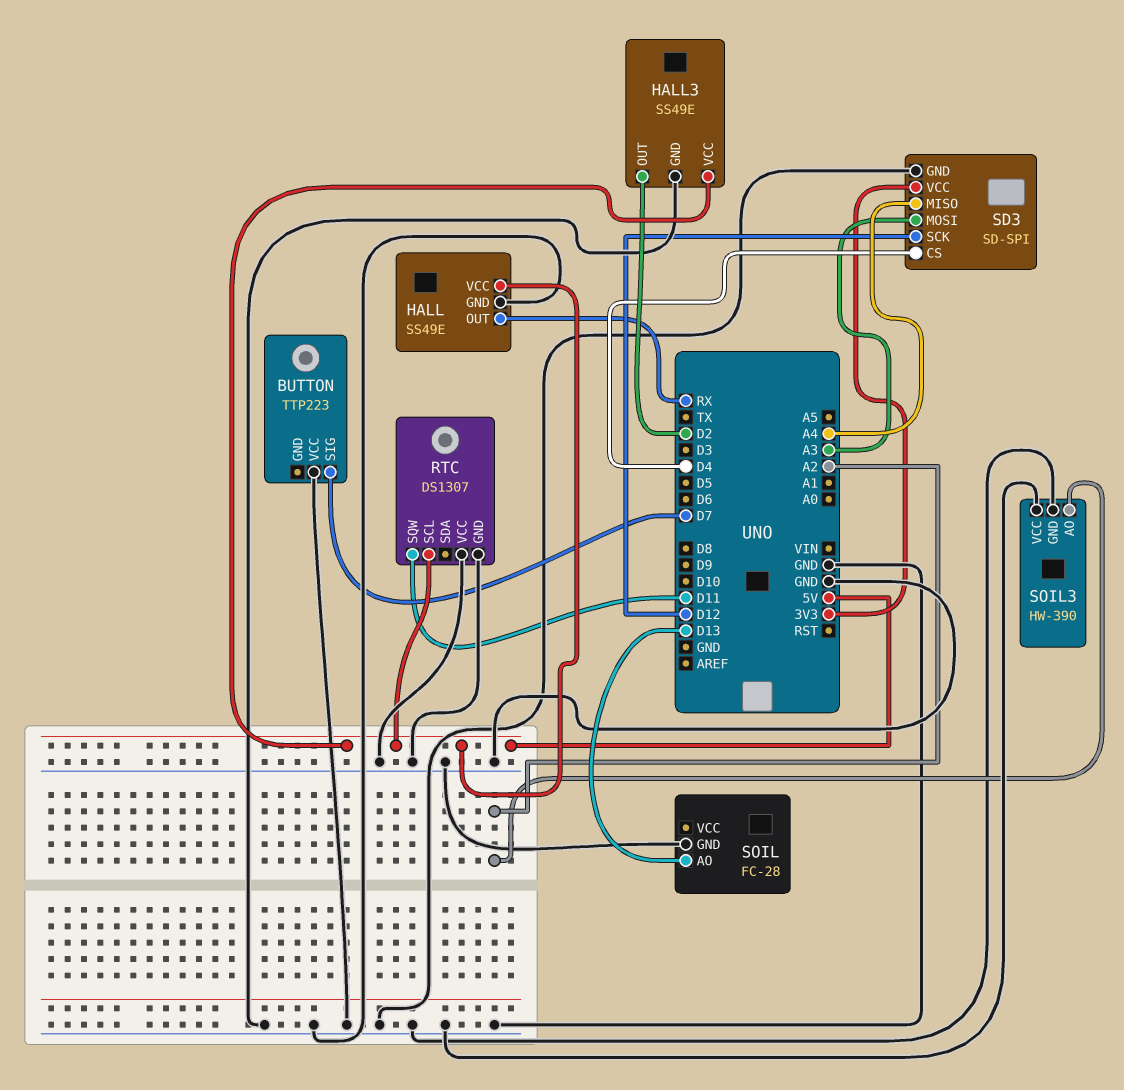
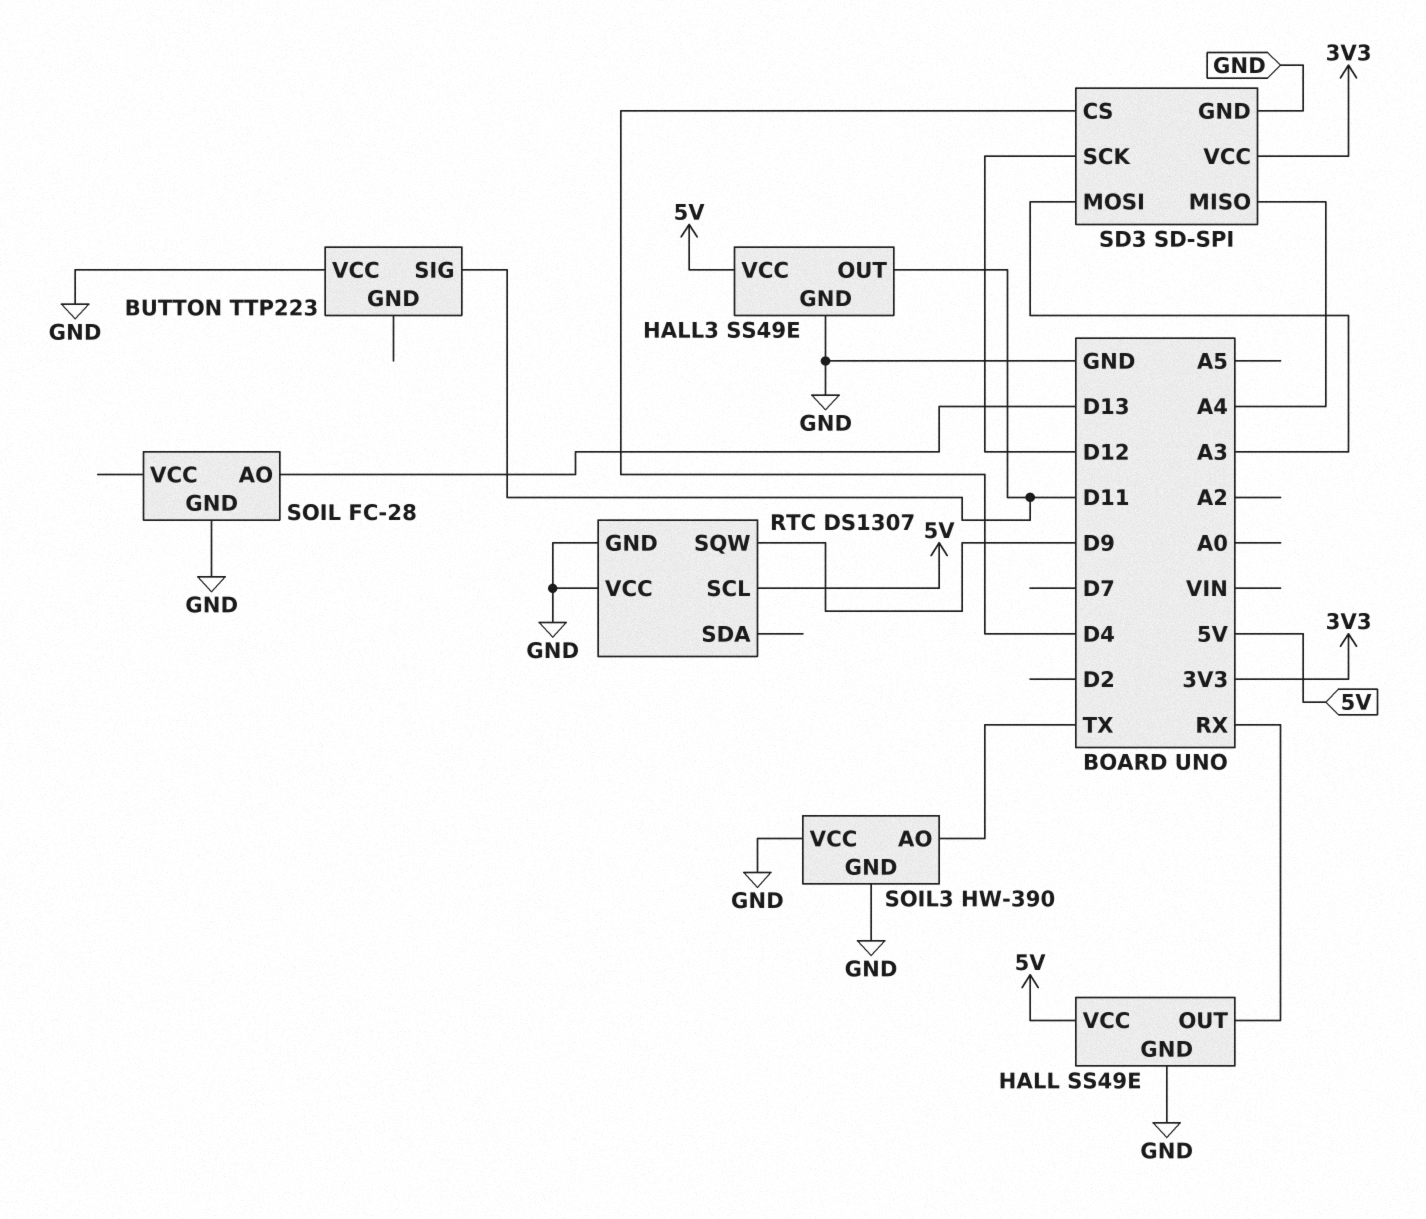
BUTTON pin SIG: D7 -> D11
HALL3 pin OUT: D2 -> D11
RTC pin SQW: D11 -> D9
SOIL3 pin AO: A2 -> TX

